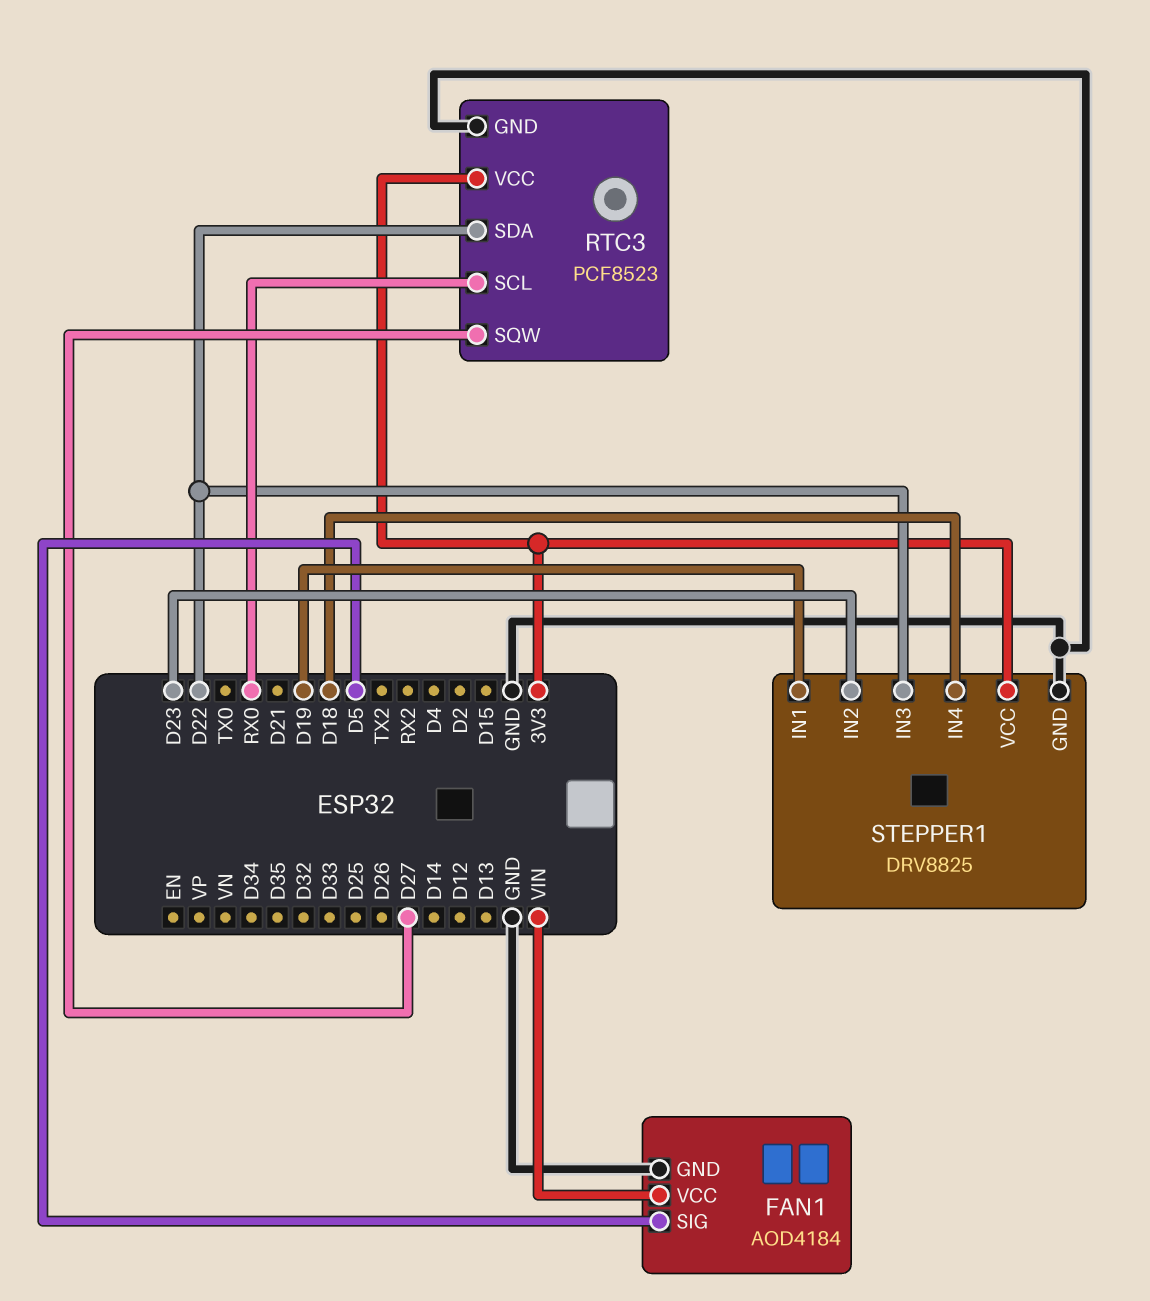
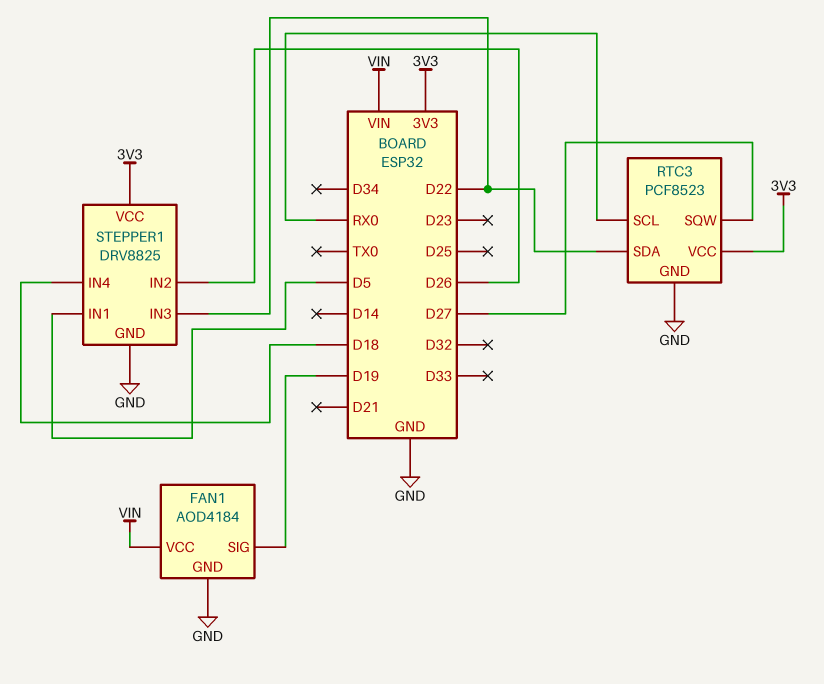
FAN1 pin SIG: D5 -> D19
STEPPER1 pin IN1: D19 -> D5
STEPPER1 pin IN2: D23 -> D26

